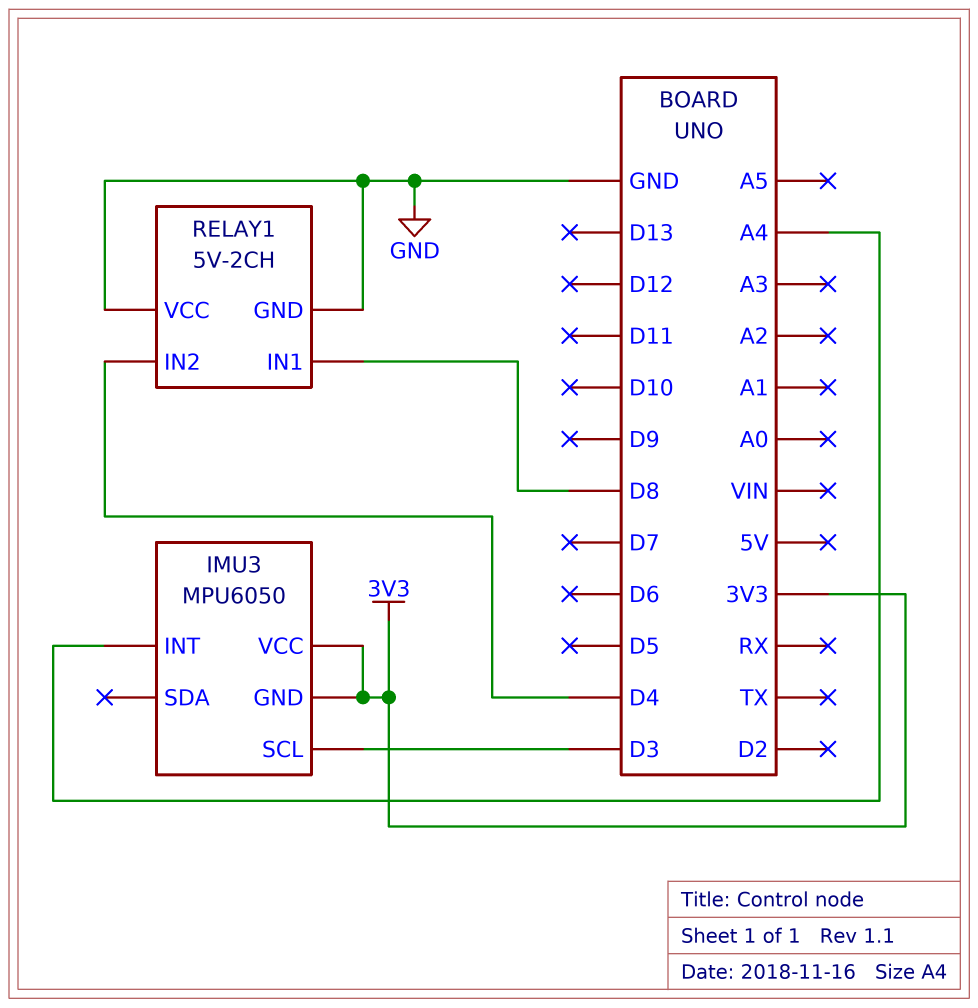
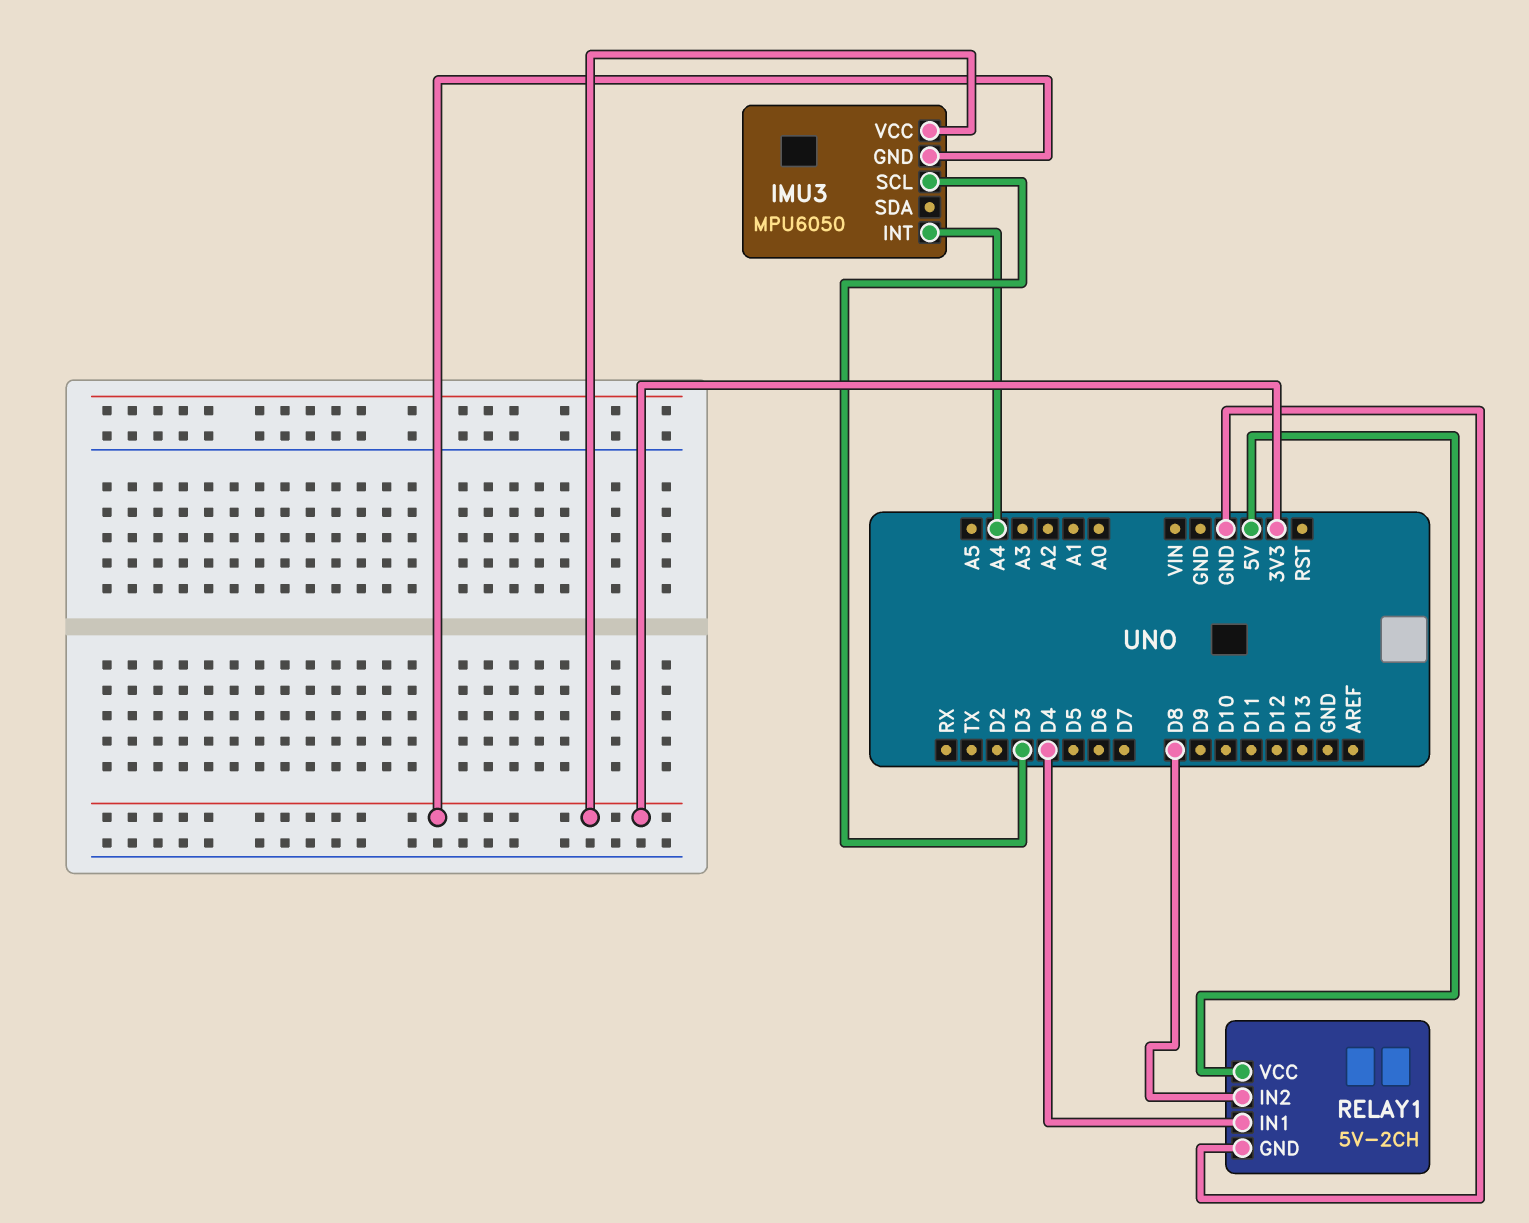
RELAY1 pin IN1: D8 -> D4
RELAY1 pin IN2: D4 -> D8
RELAY1 pin VCC: GND -> 5V

